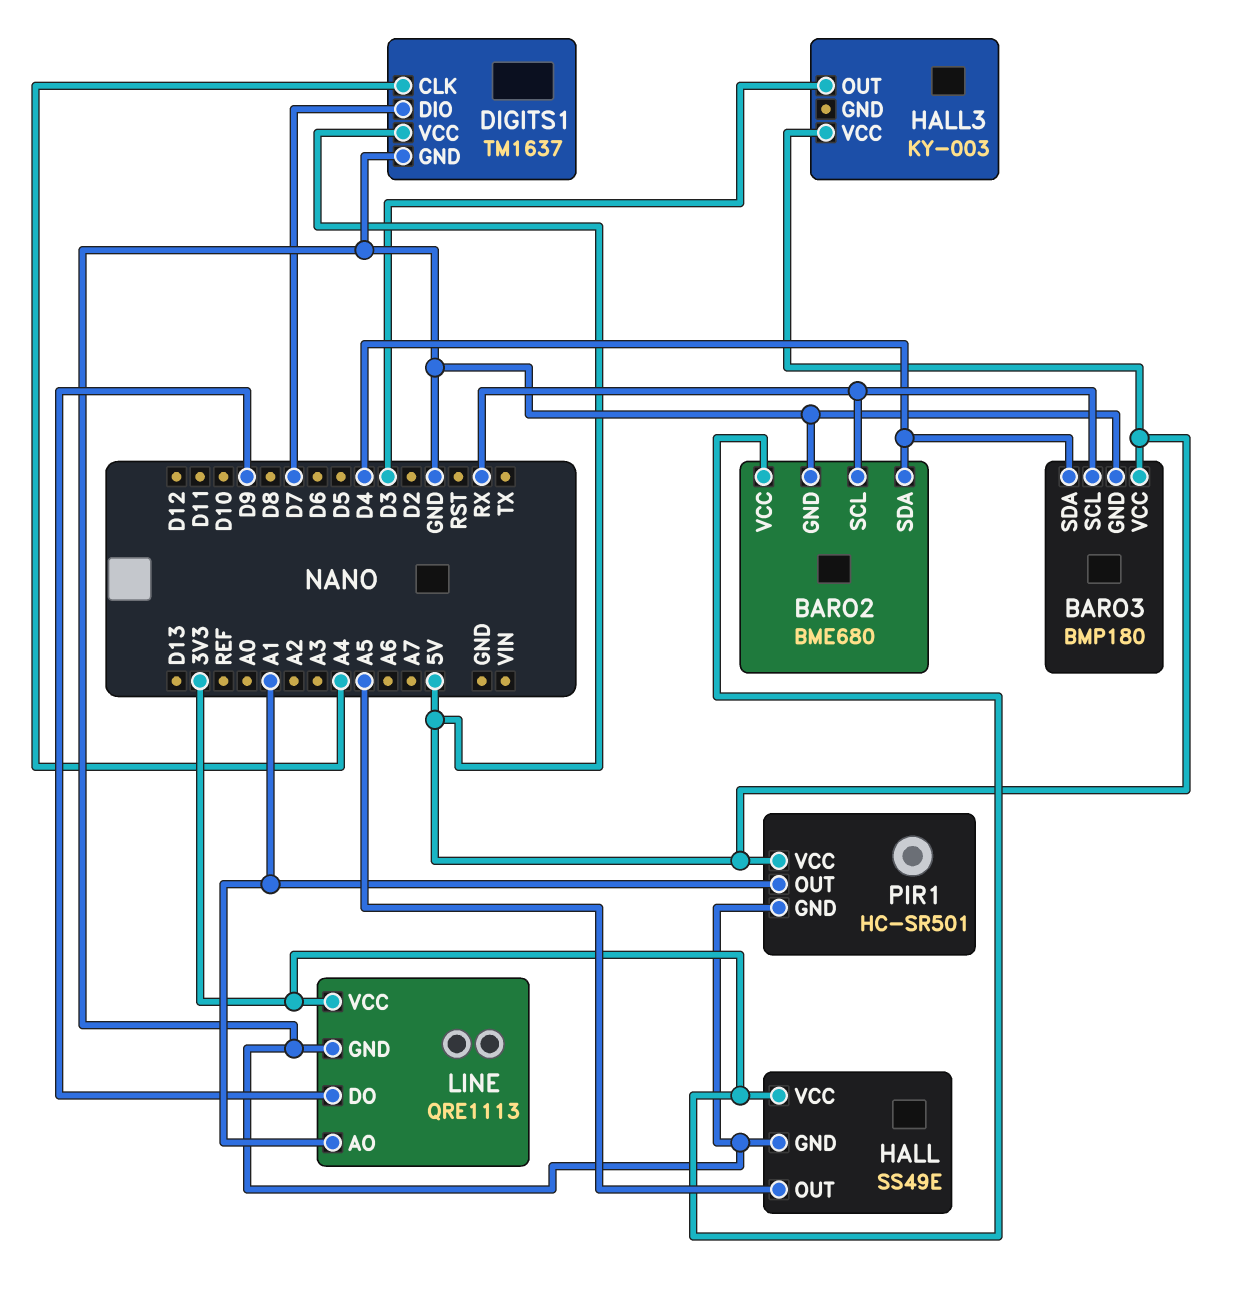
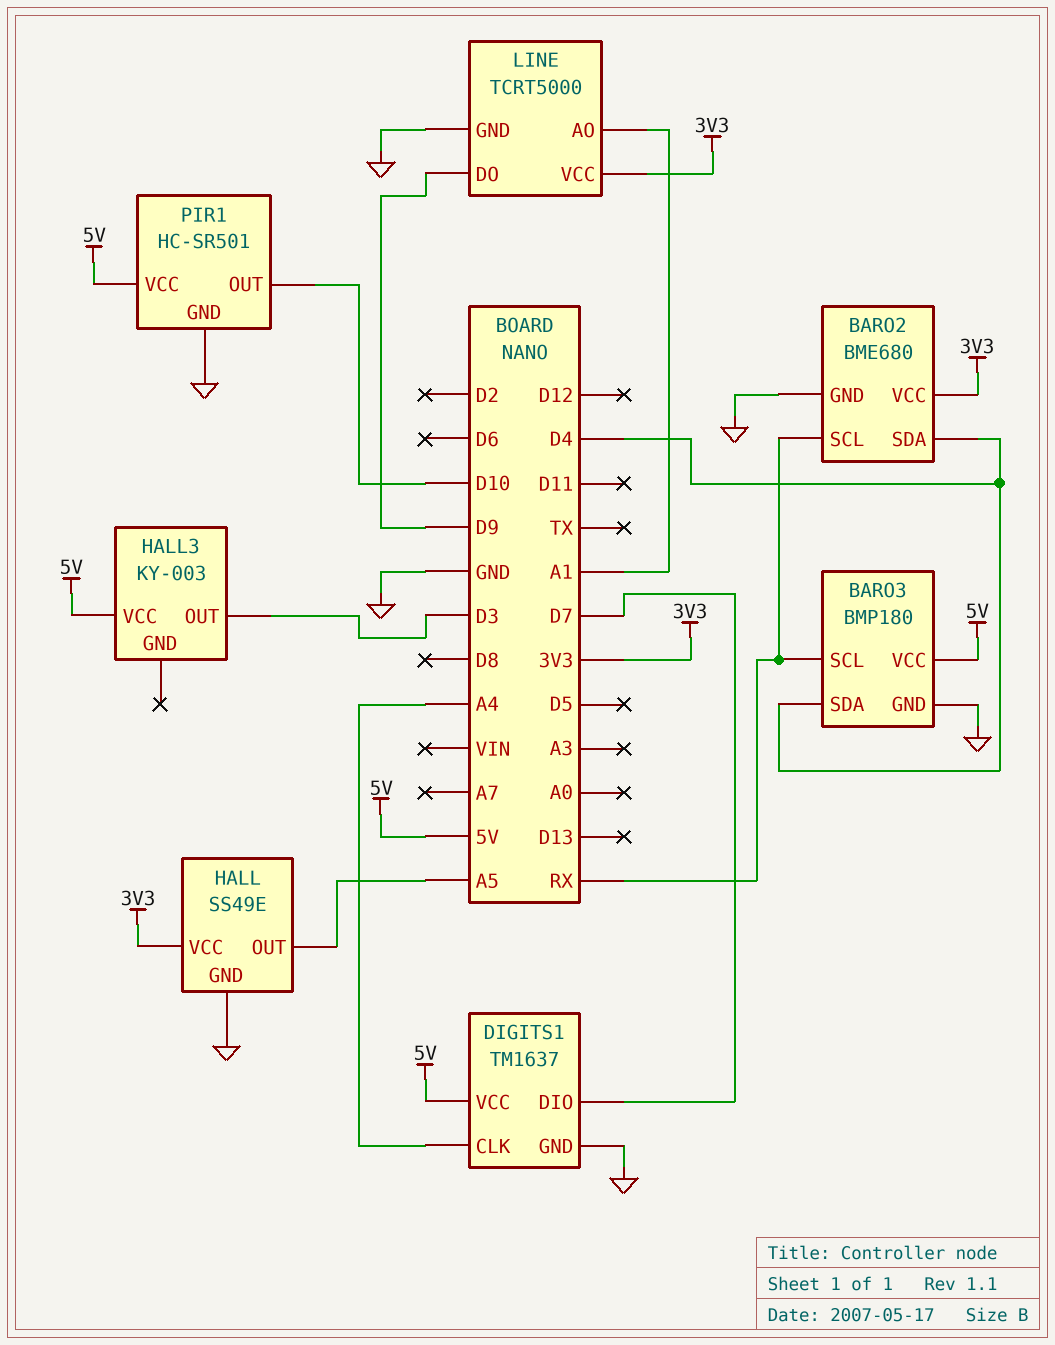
LINE: QRE1113 -> TCRT5000
PIR1 pin OUT: A1 -> D10

